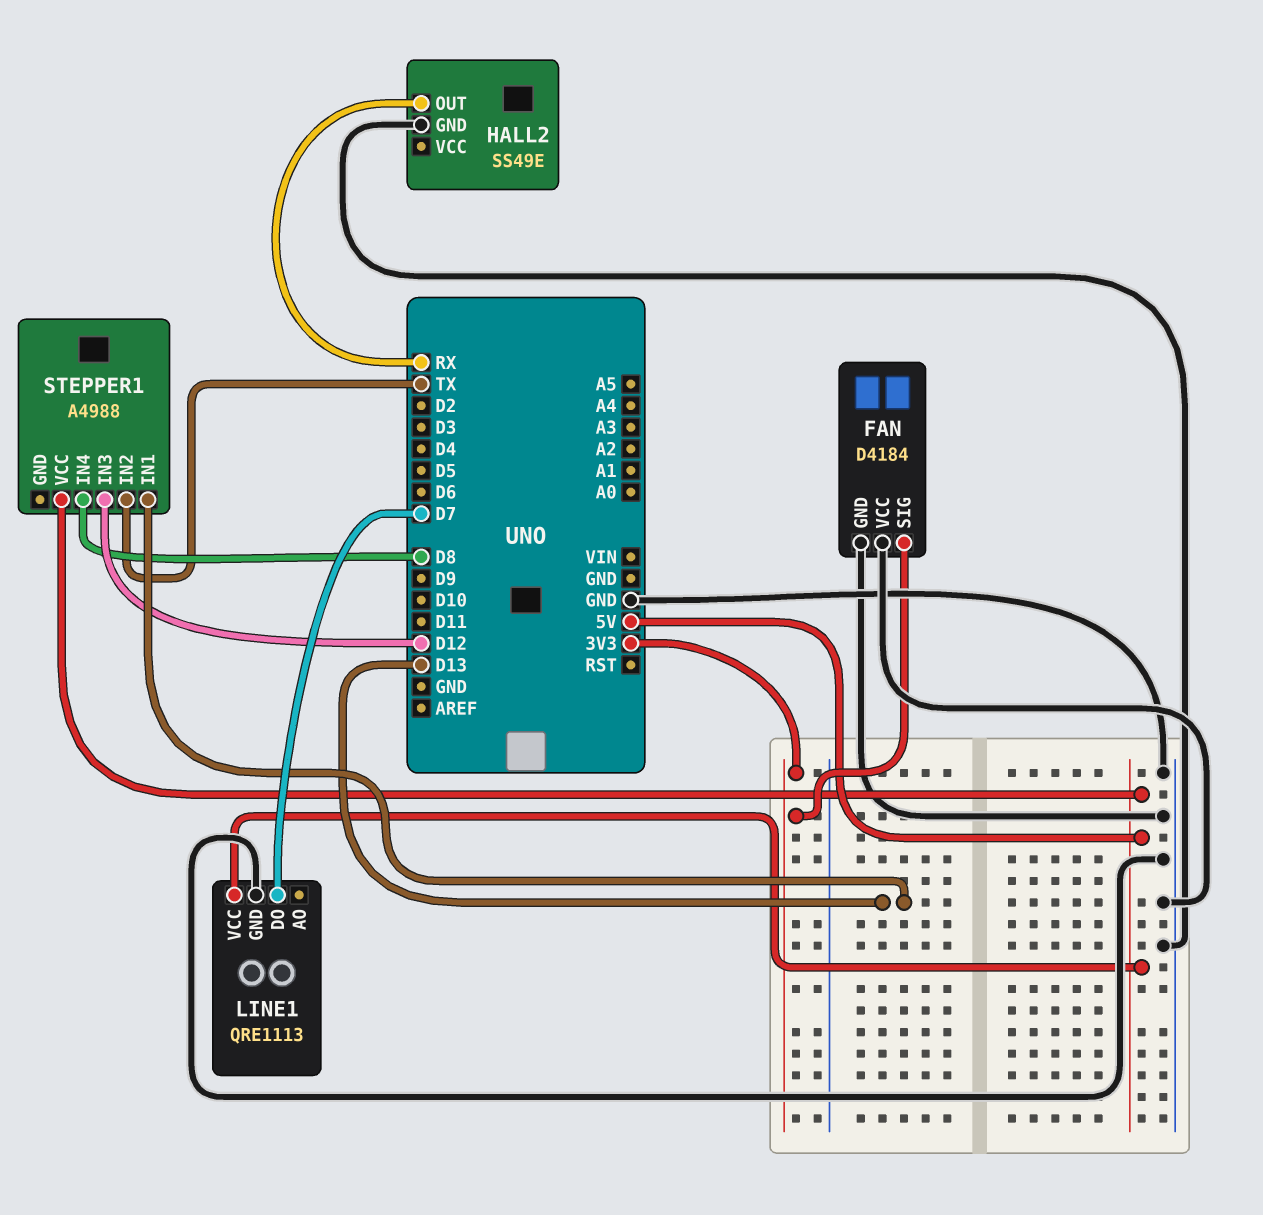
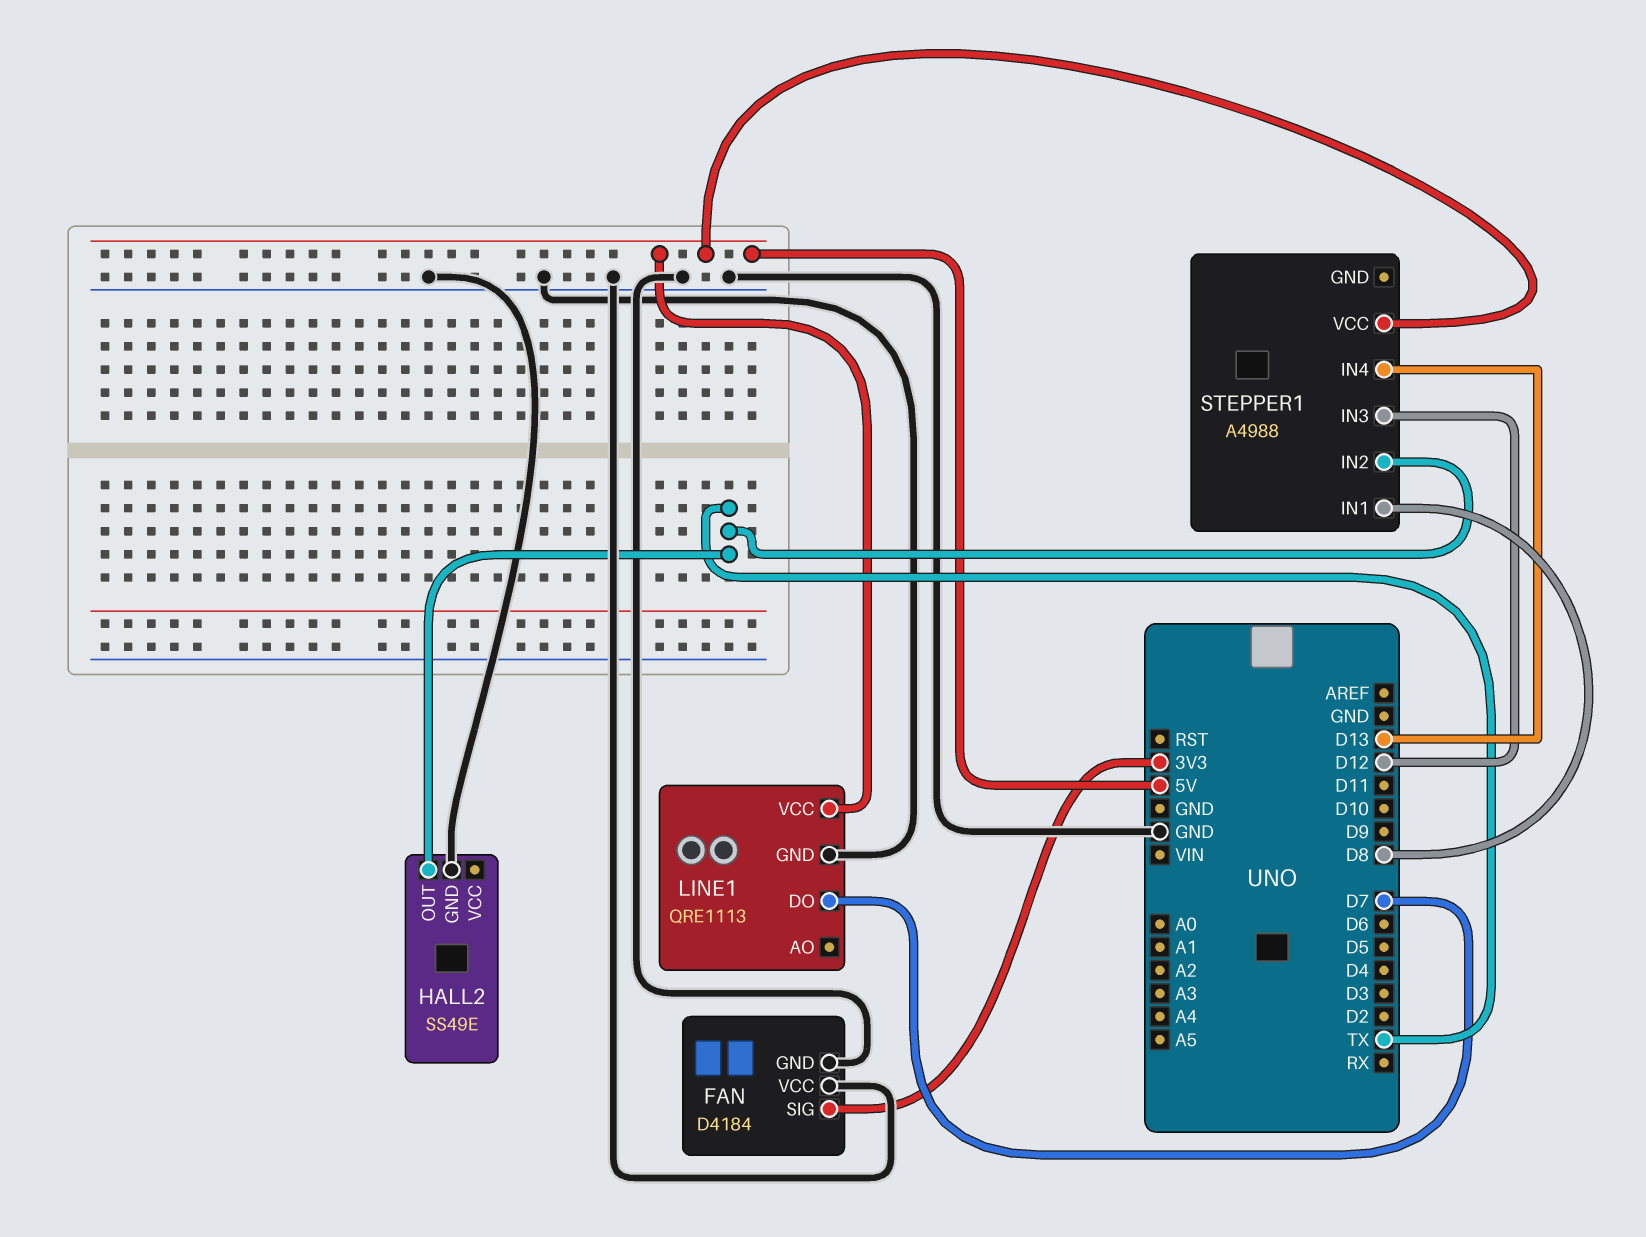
HALL2 pin OUT: RX -> TX
STEPPER1 pin IN1: D13 -> D8
STEPPER1 pin IN4: D8 -> D13

